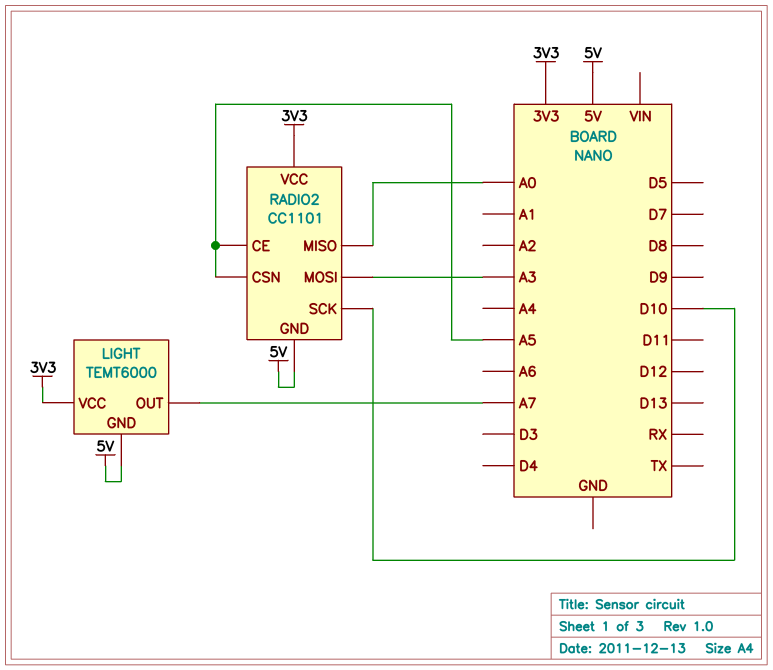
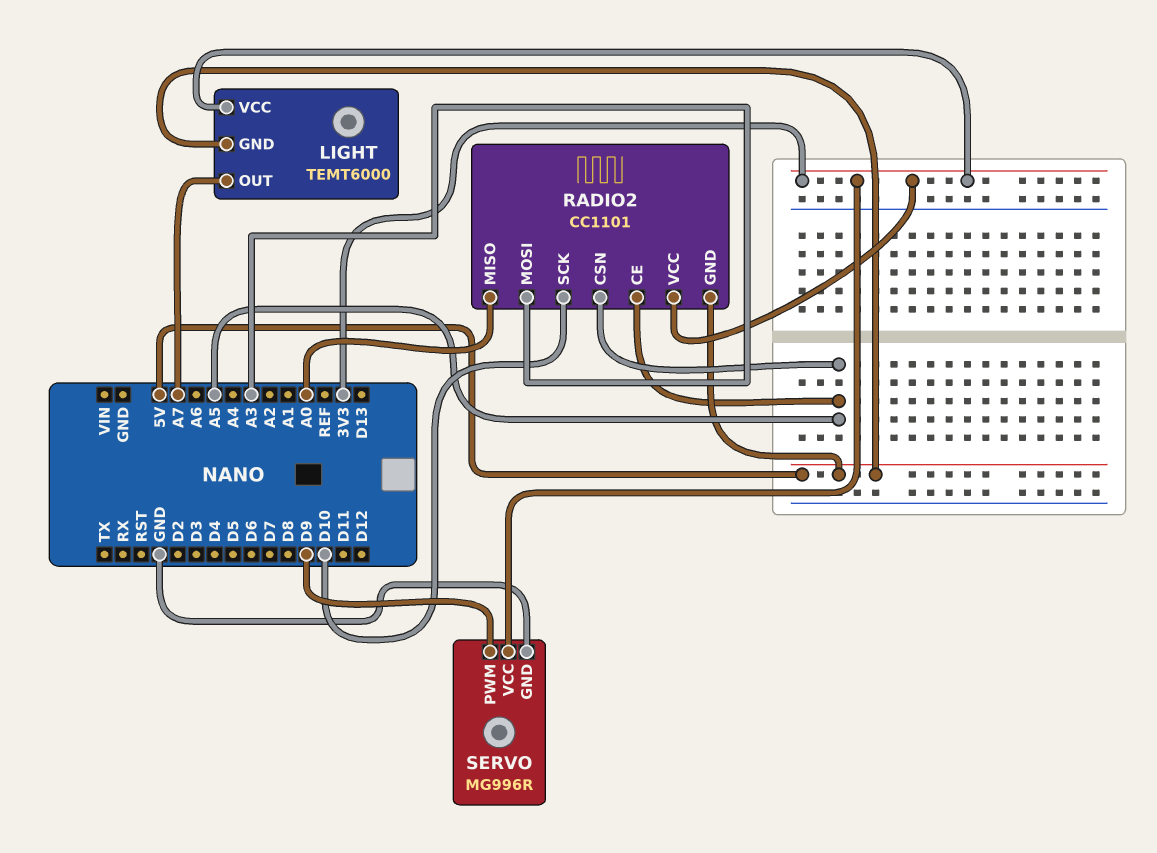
SERVO: none -> MG996R
SERVO pin GND: none -> GND
SERVO pin PWM: none -> D9
SERVO pin VCC: none -> 3V3

